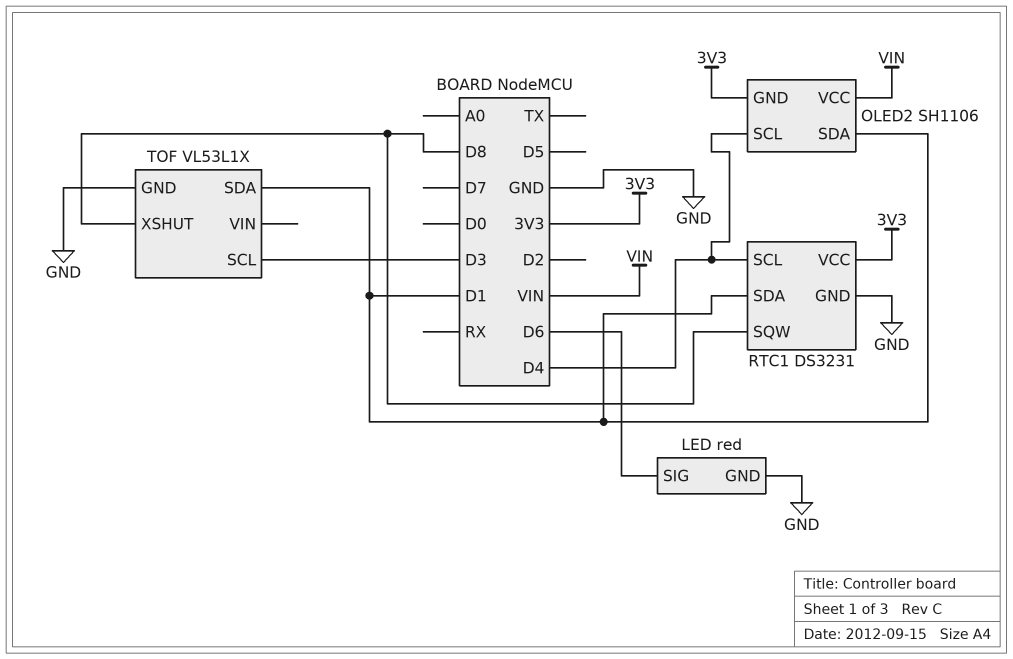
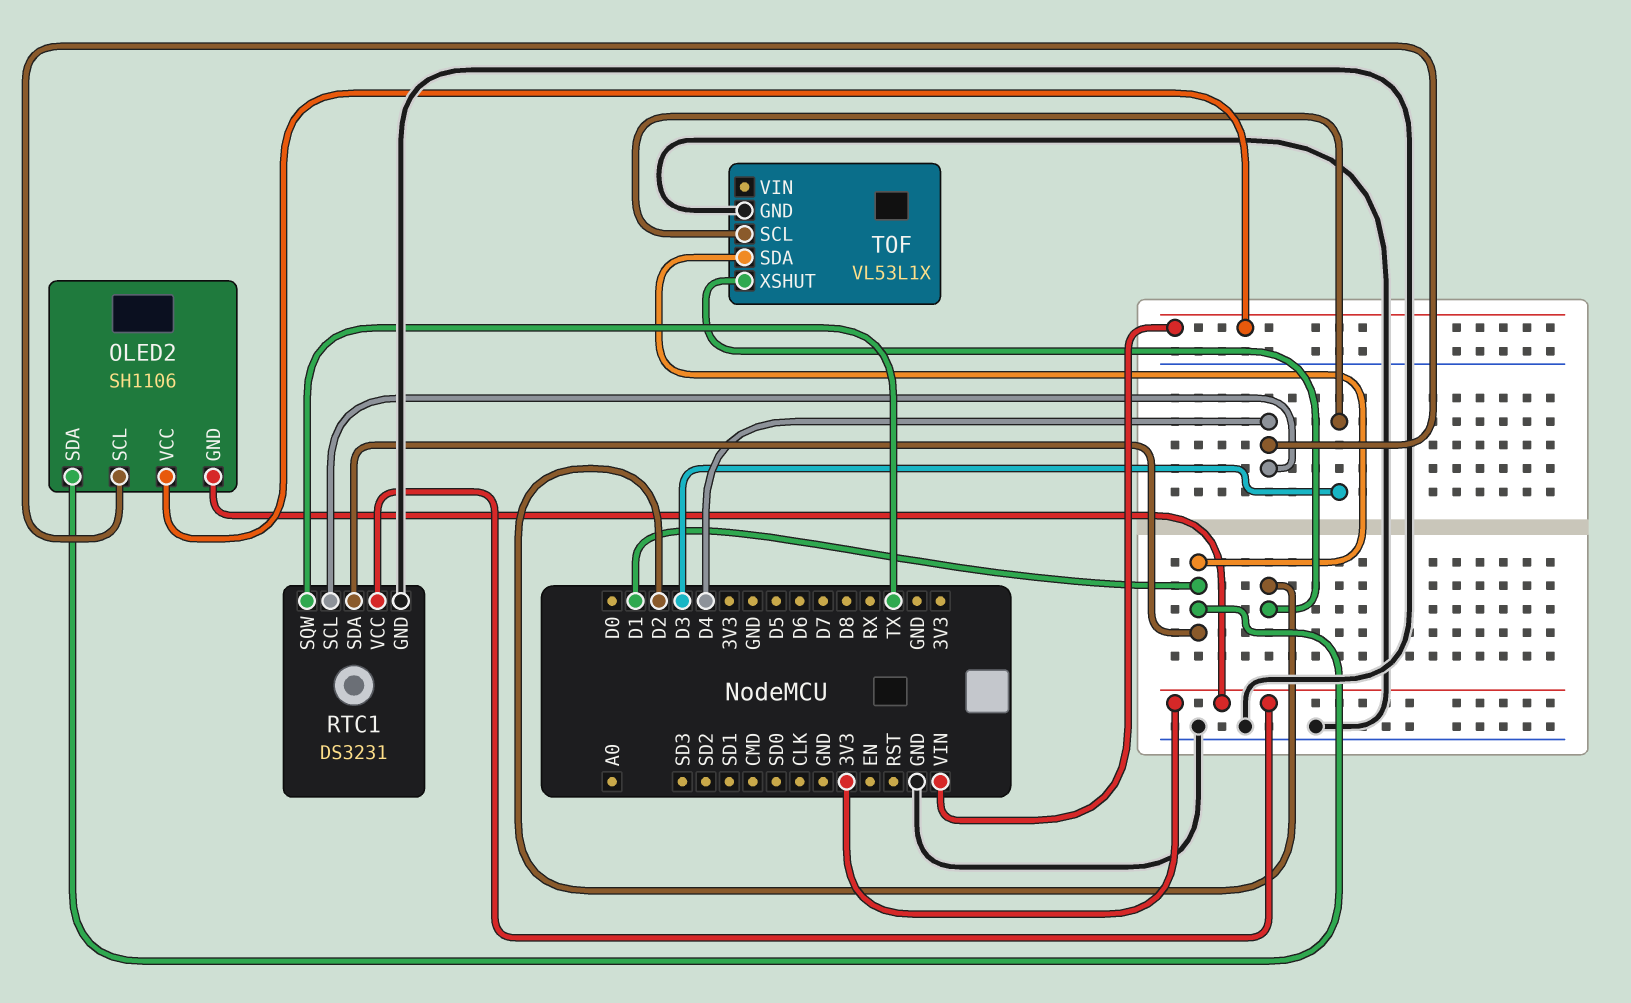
LED: red -> none
LED pin GND: GND -> none
LED pin SIG: D6 -> none
RTC1 pin SQW: D8 -> TX
TOF pin XSHUT: D8 -> D2

